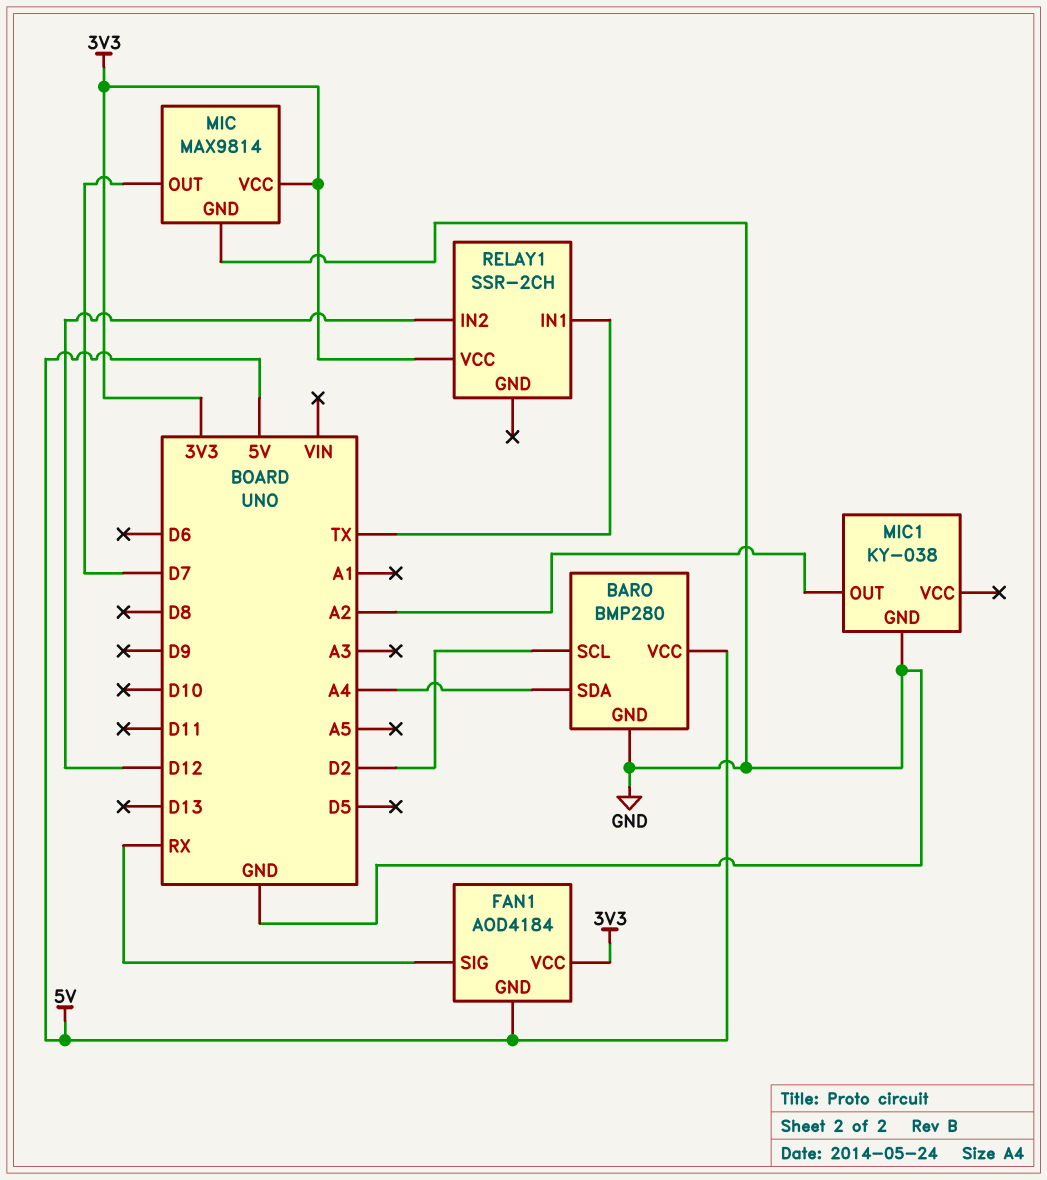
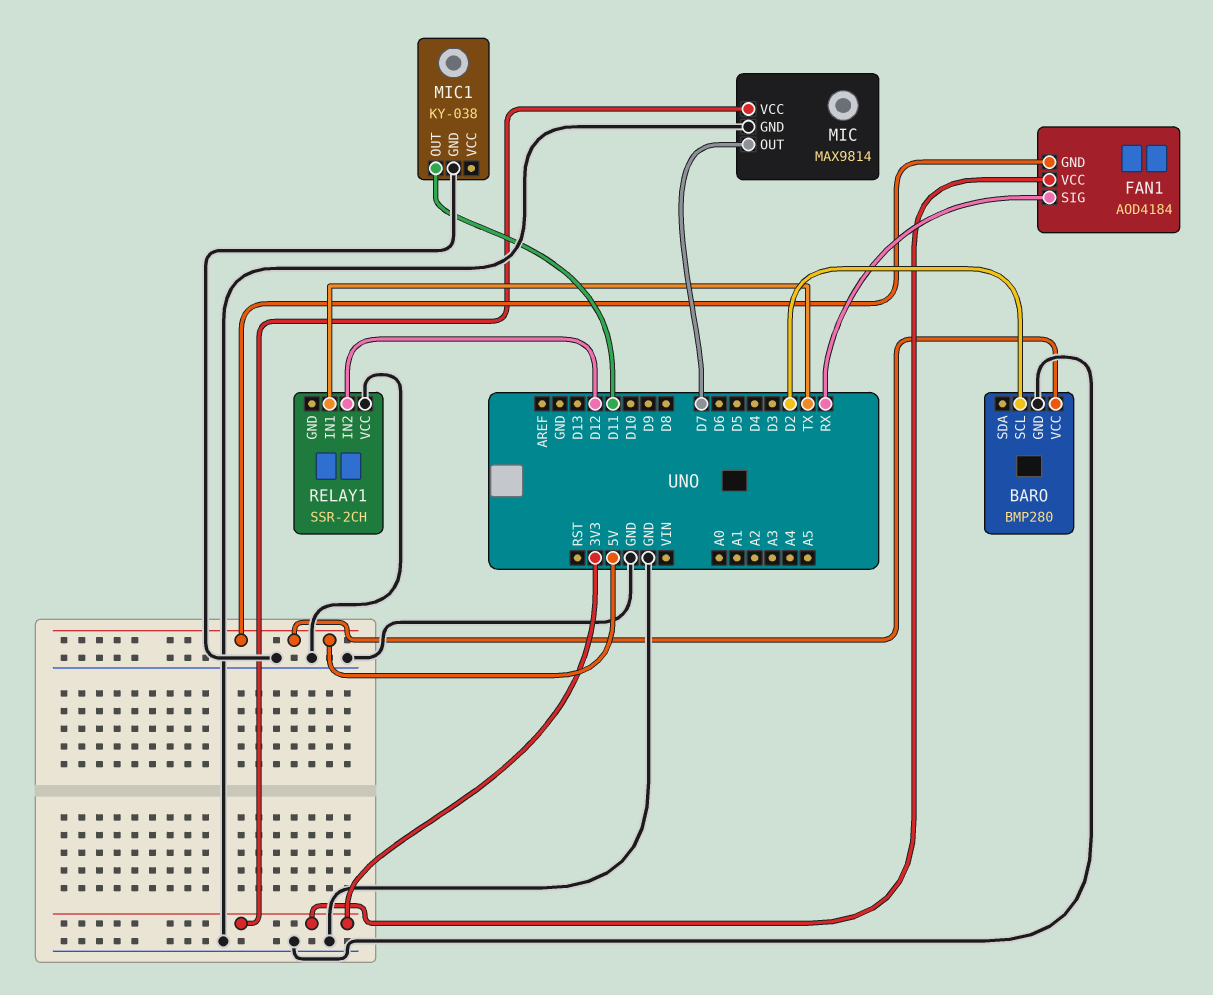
BARO pin SDA: A4 -> none
MIC1 pin OUT: A2 -> D11
RELAY1 pin VCC: 3V3 -> GND

